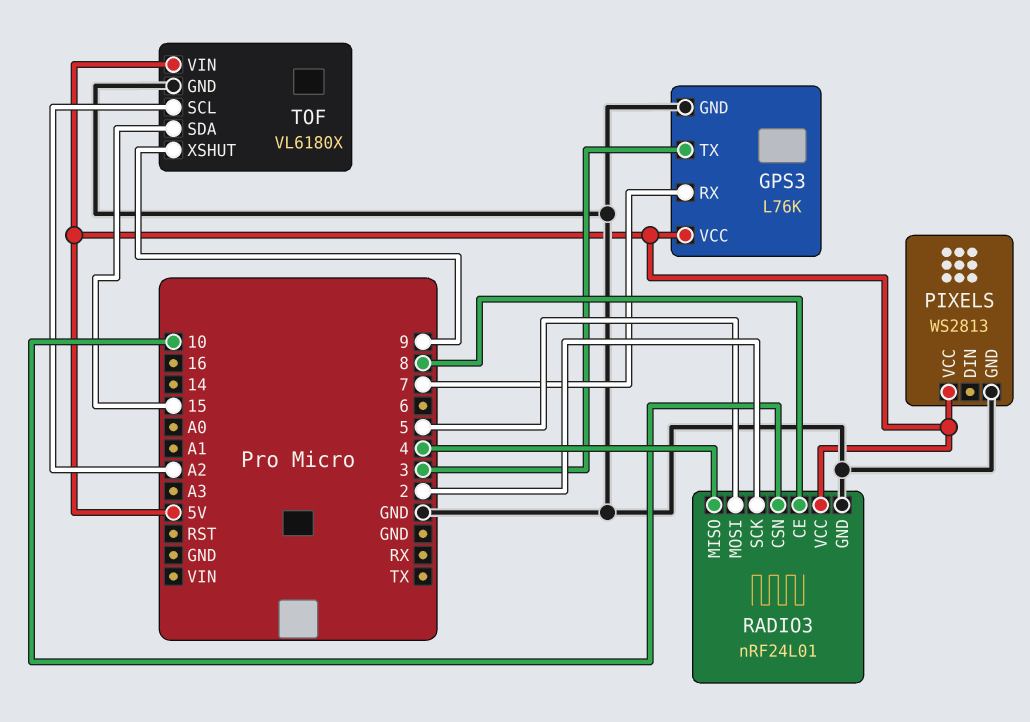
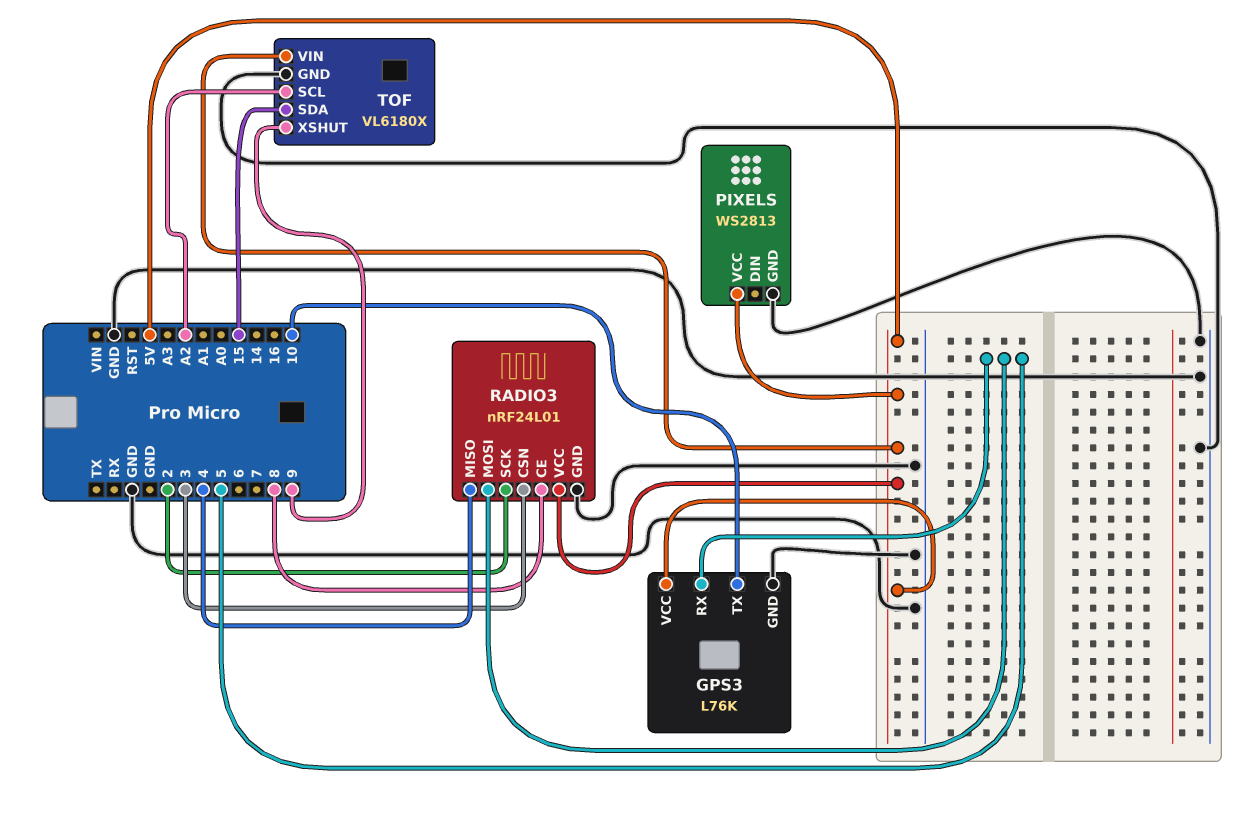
GPS3 pin RX: 7 -> 5
GPS3 pin TX: 3 -> 10
RADIO3 pin CSN: 10 -> 3

